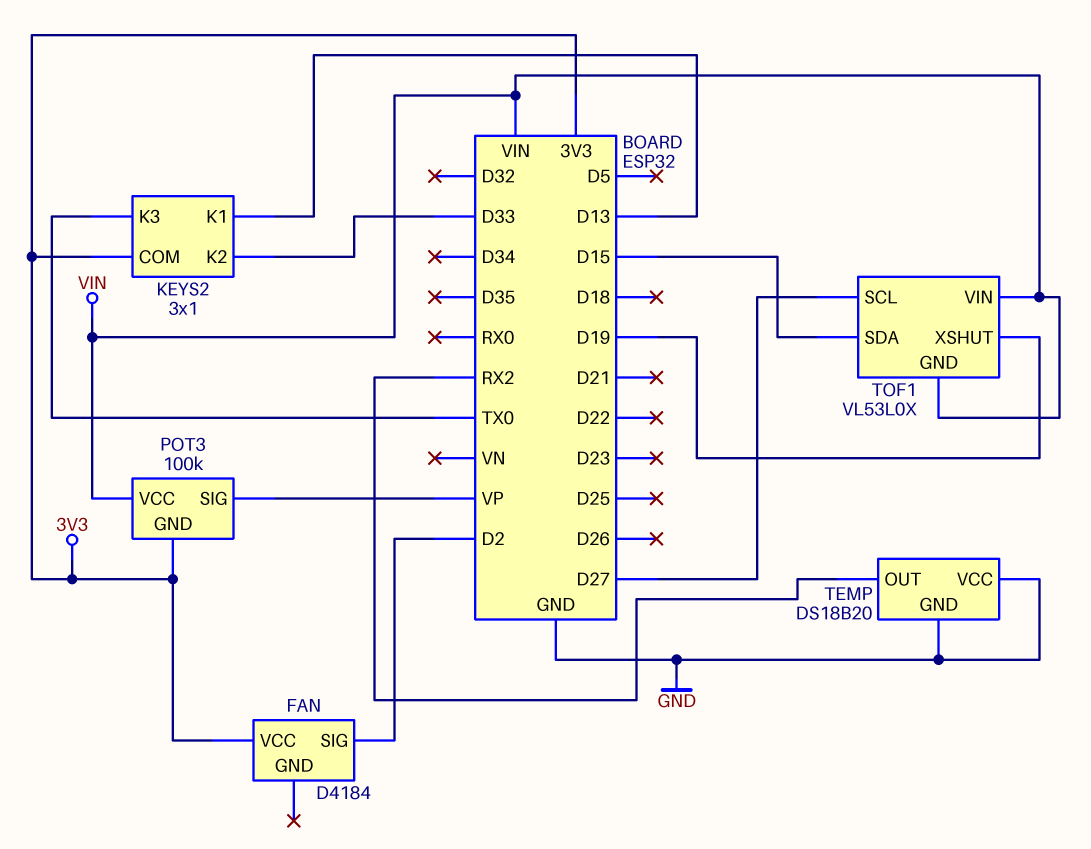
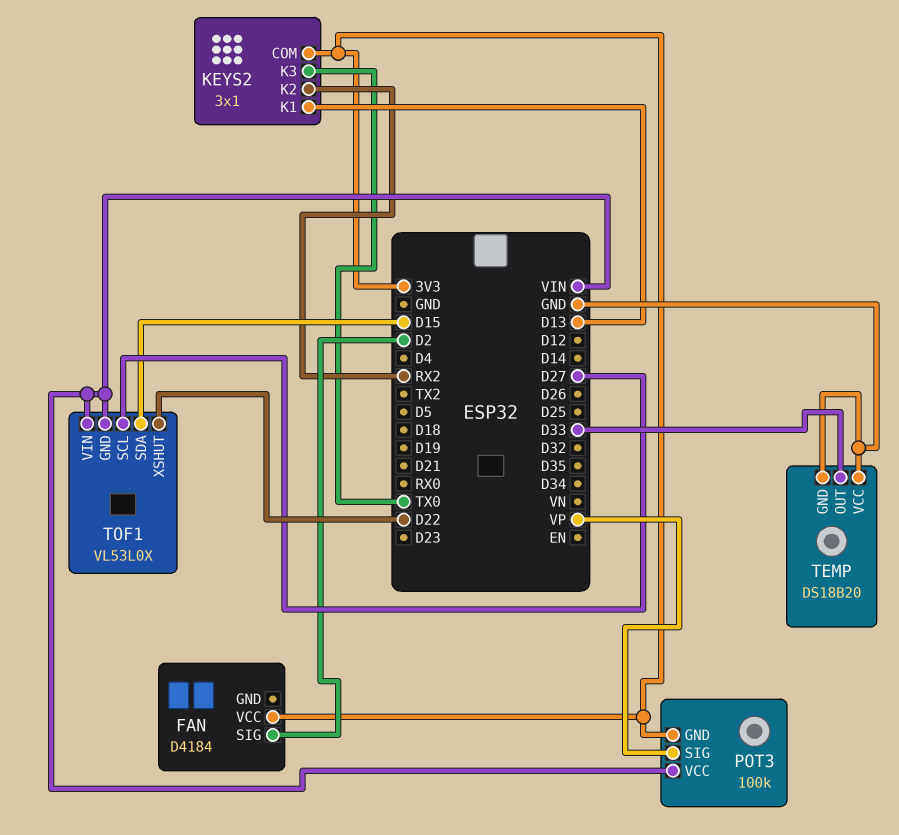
KEYS2 pin K2: D33 -> RX2
TEMP pin OUT: RX2 -> D33
TOF1 pin XSHUT: D19 -> D22

